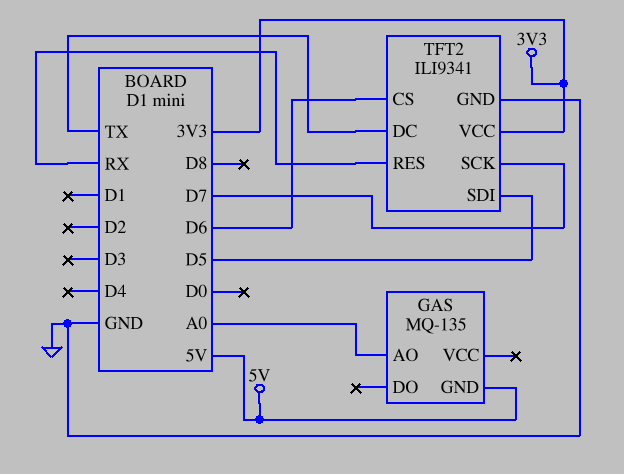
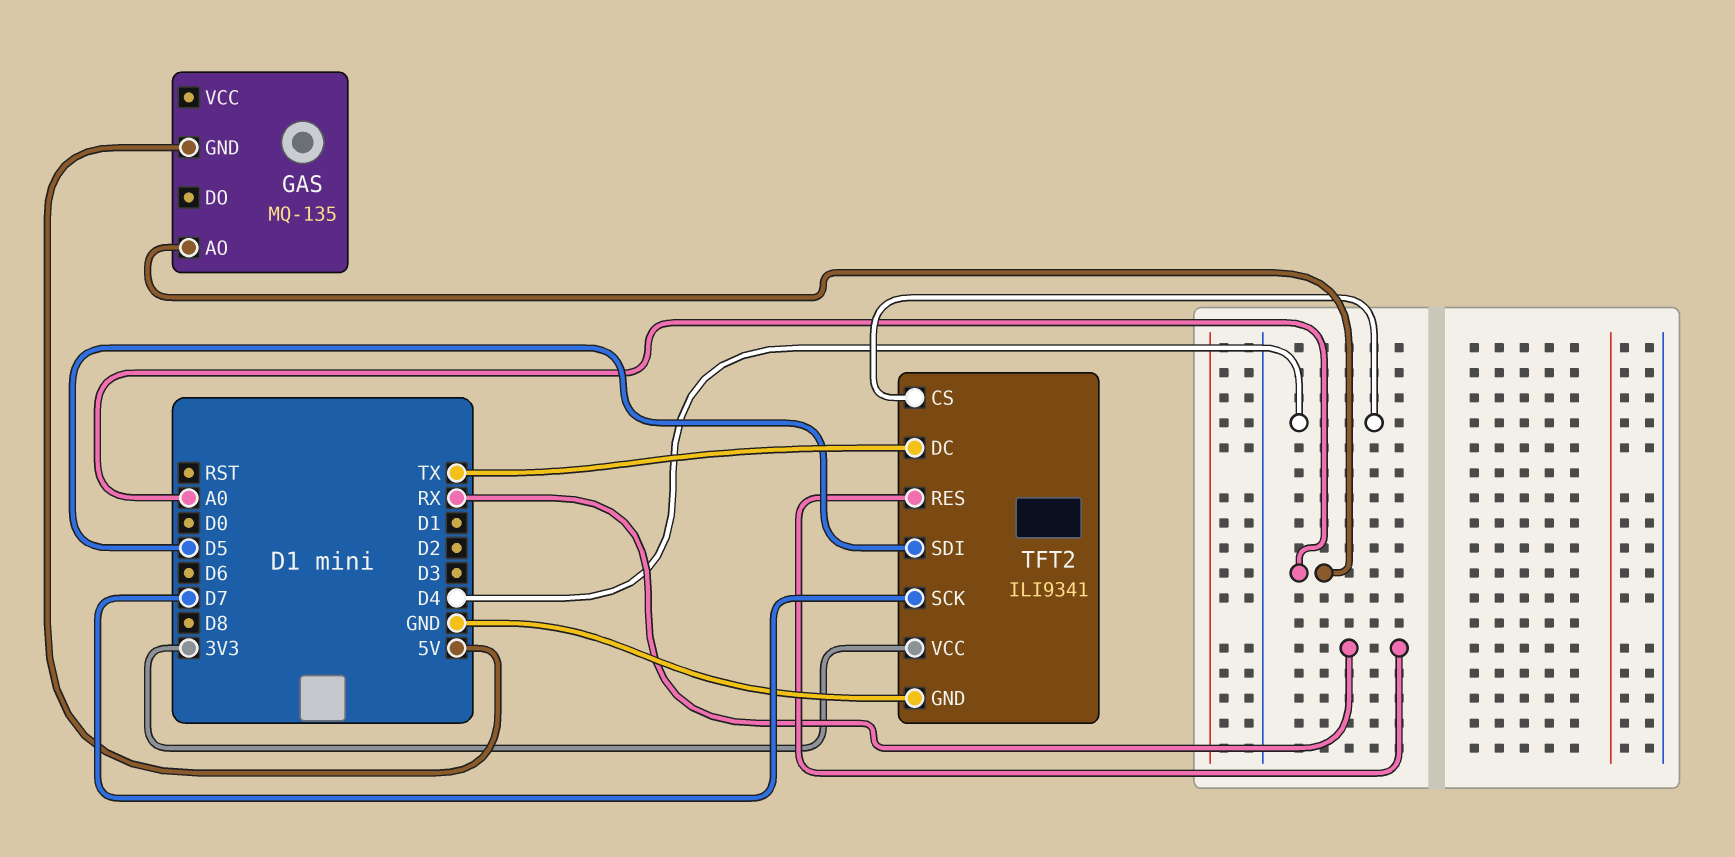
TFT2 pin CS: D6 -> D4

